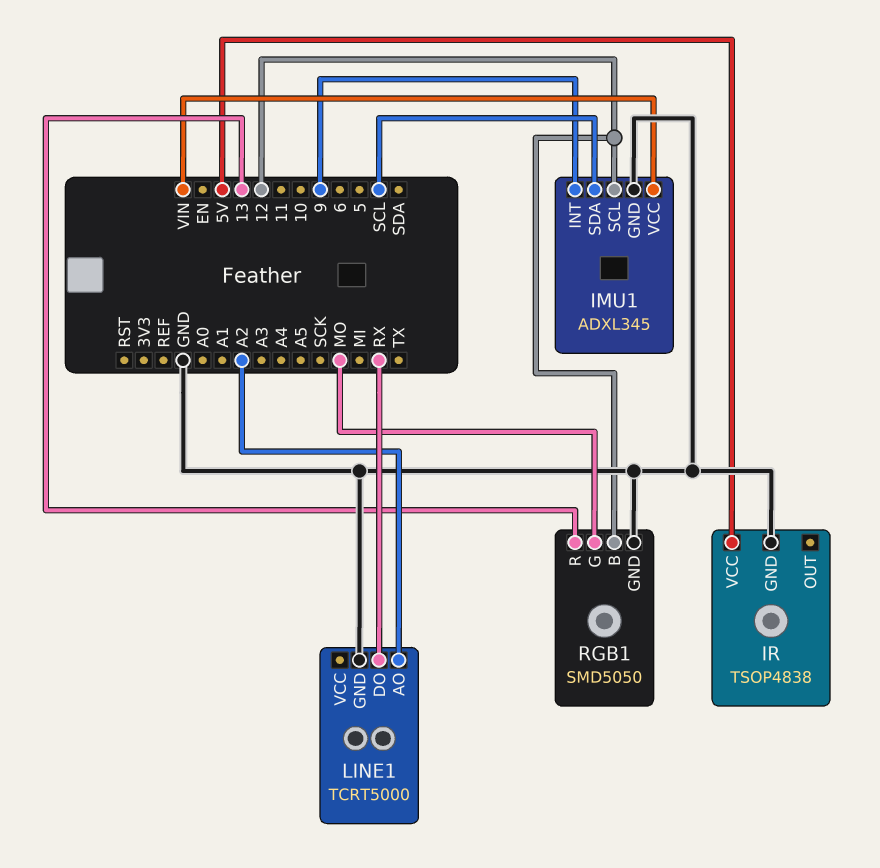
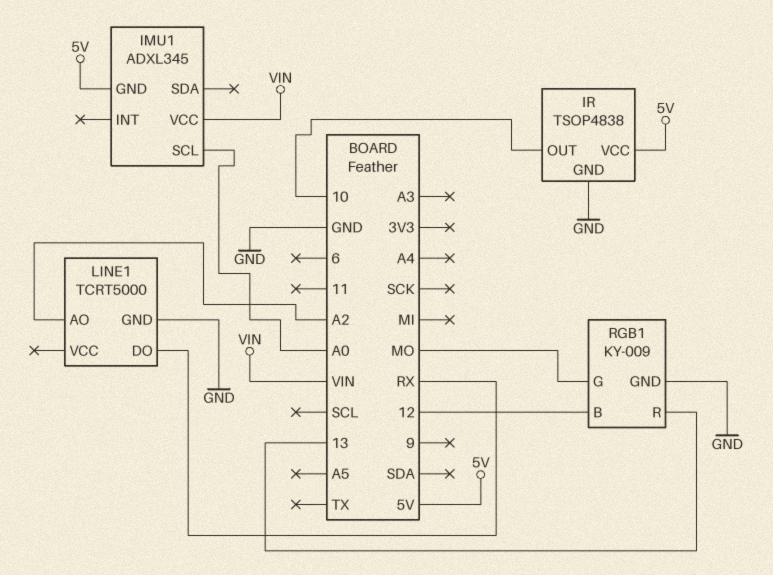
IMU1 pin GND: GND -> 5V
IMU1 pin INT: 9 -> none
IMU1 pin SCL: 12 -> A0
IMU1 pin SDA: SCL -> none
IR pin OUT: none -> 10
RGB1: SMD5050 -> KY-009

